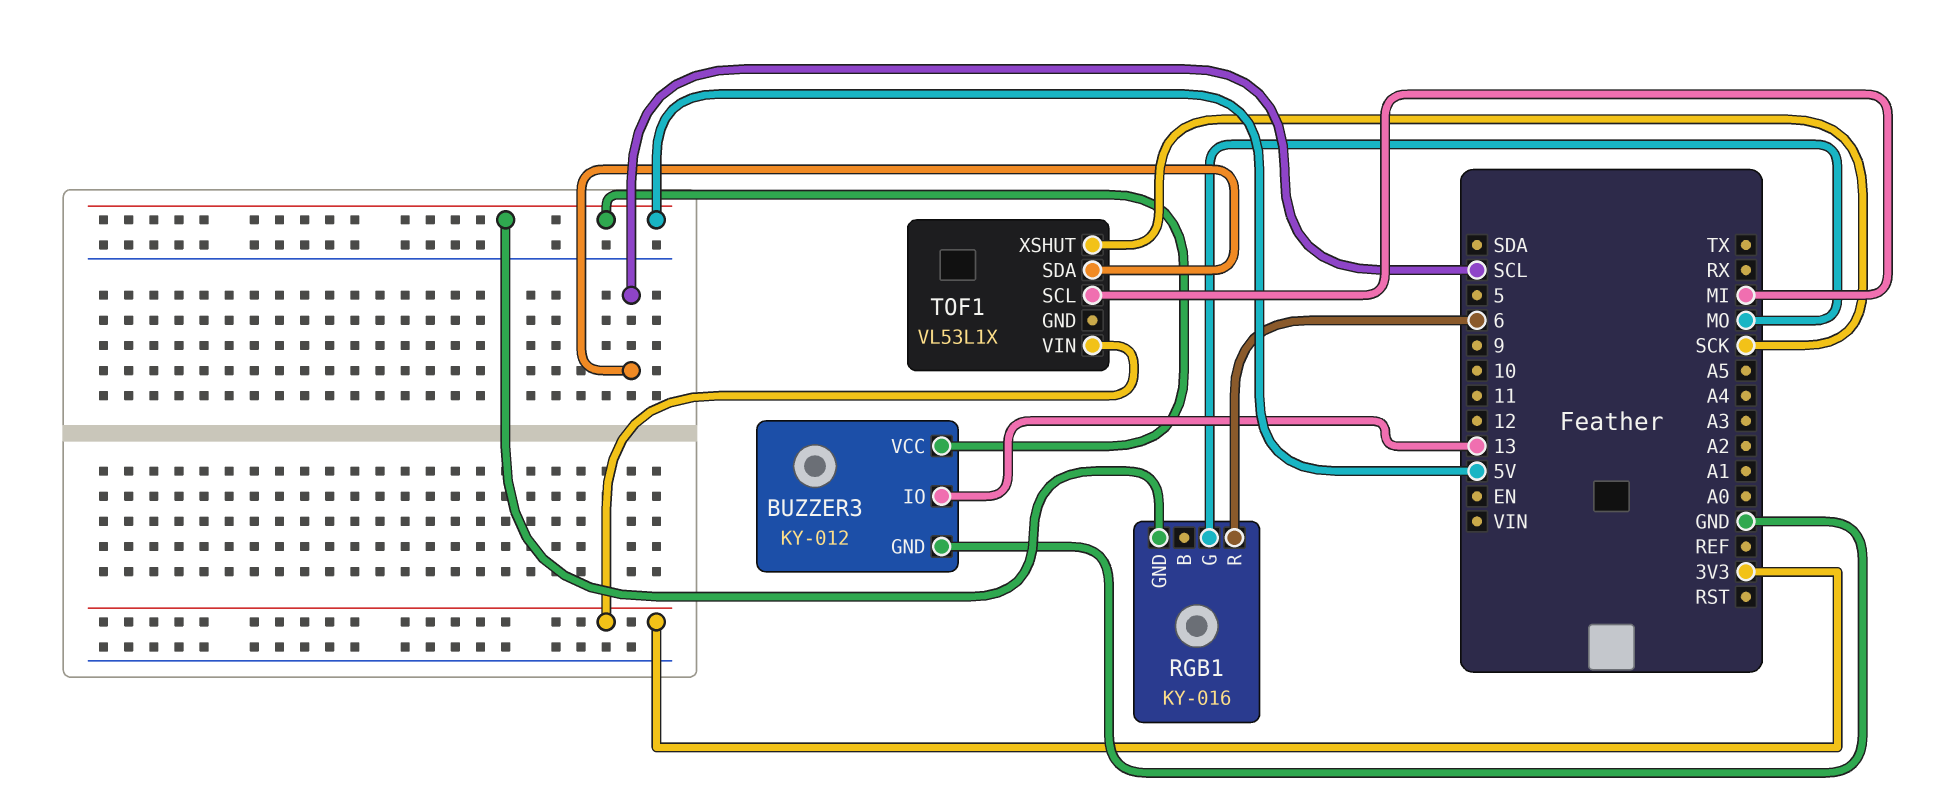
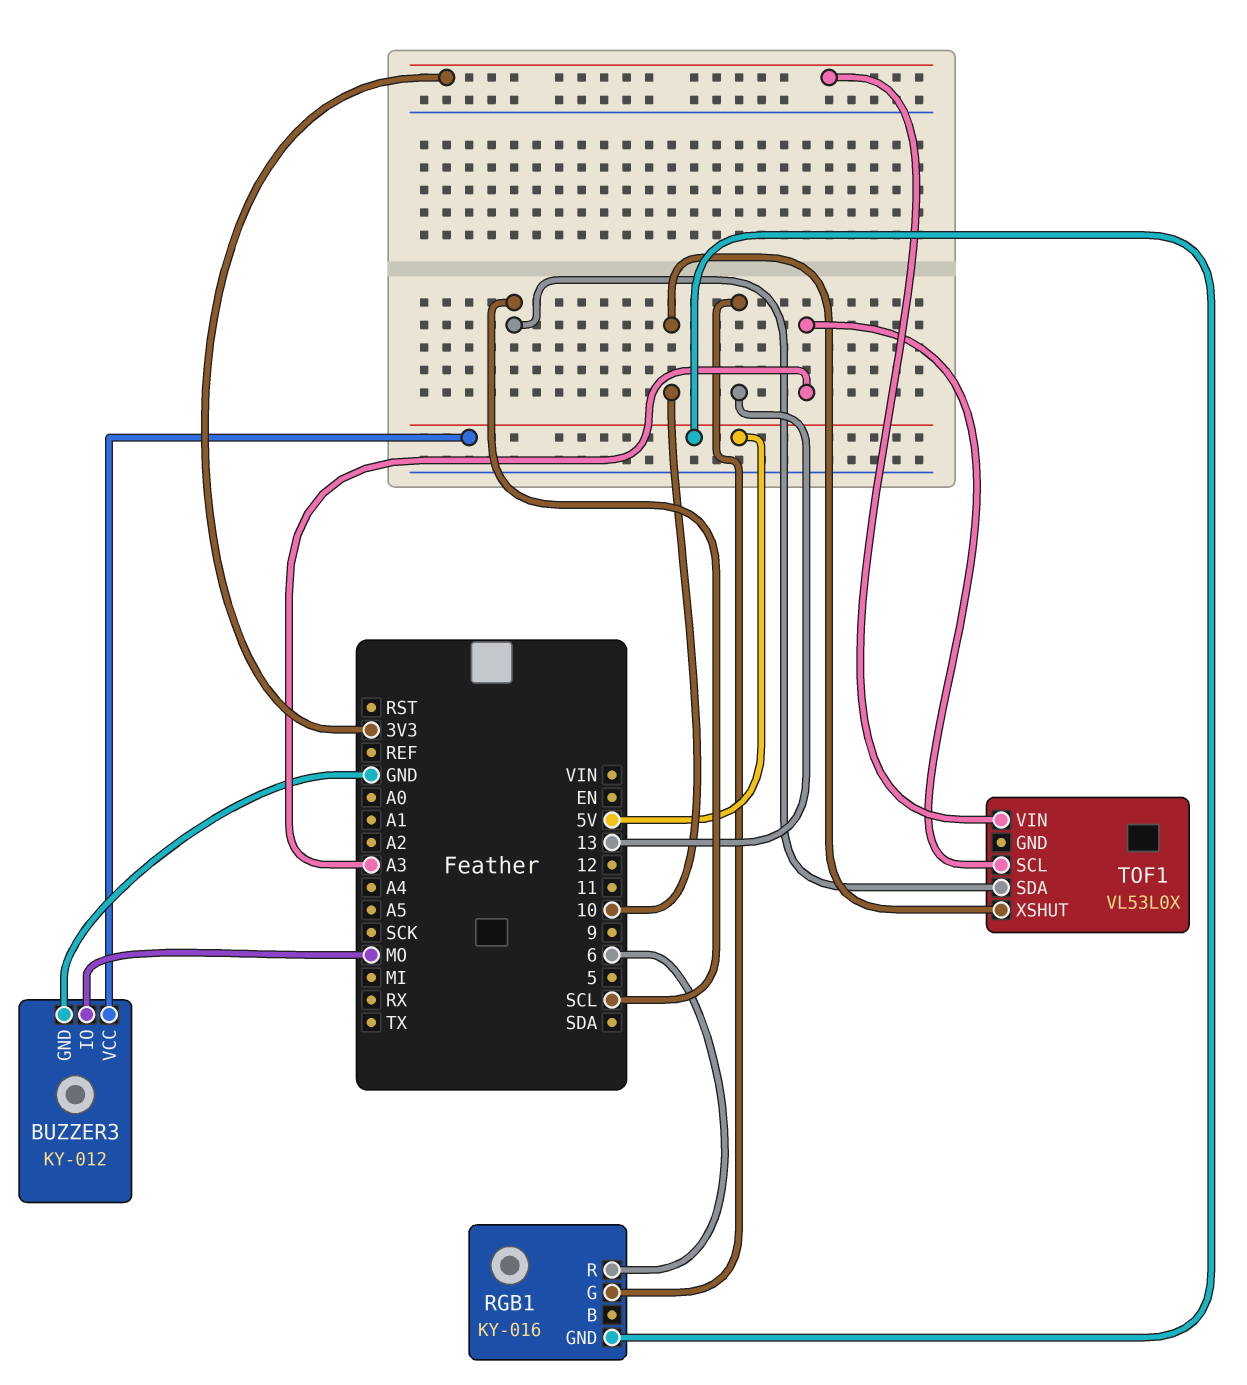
BUZZER3 pin IO: 13 -> MO
RGB1 pin G: MO -> 13
TOF1: VL53L1X -> VL53L0X
TOF1 pin SCL: MI -> A3
TOF1 pin XSHUT: SCK -> 10

